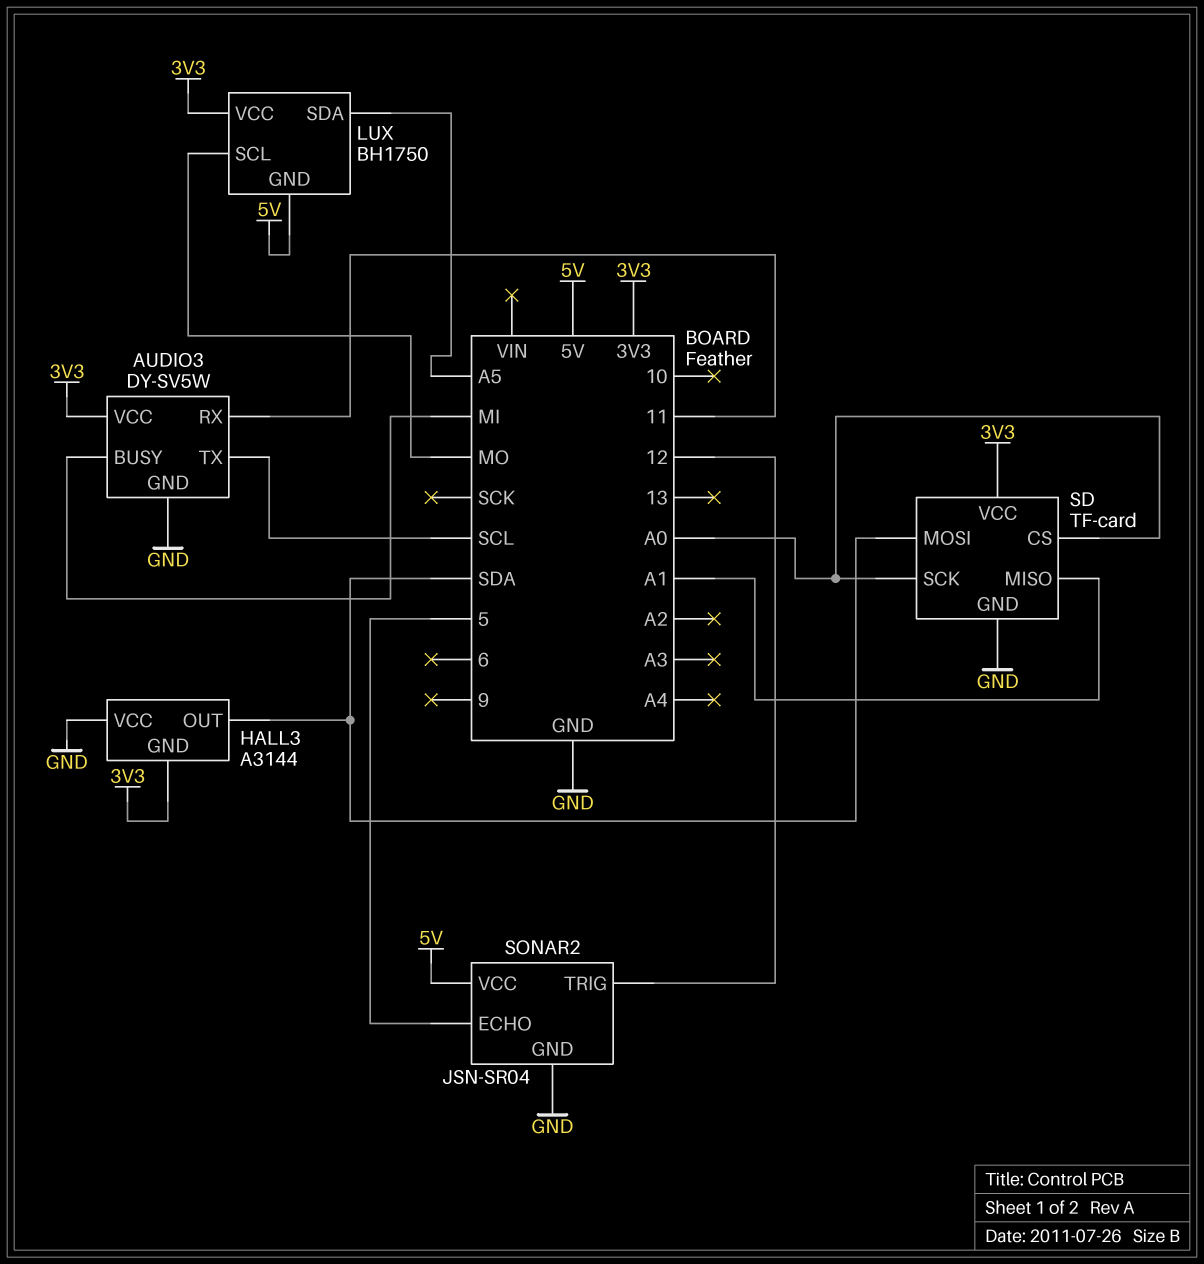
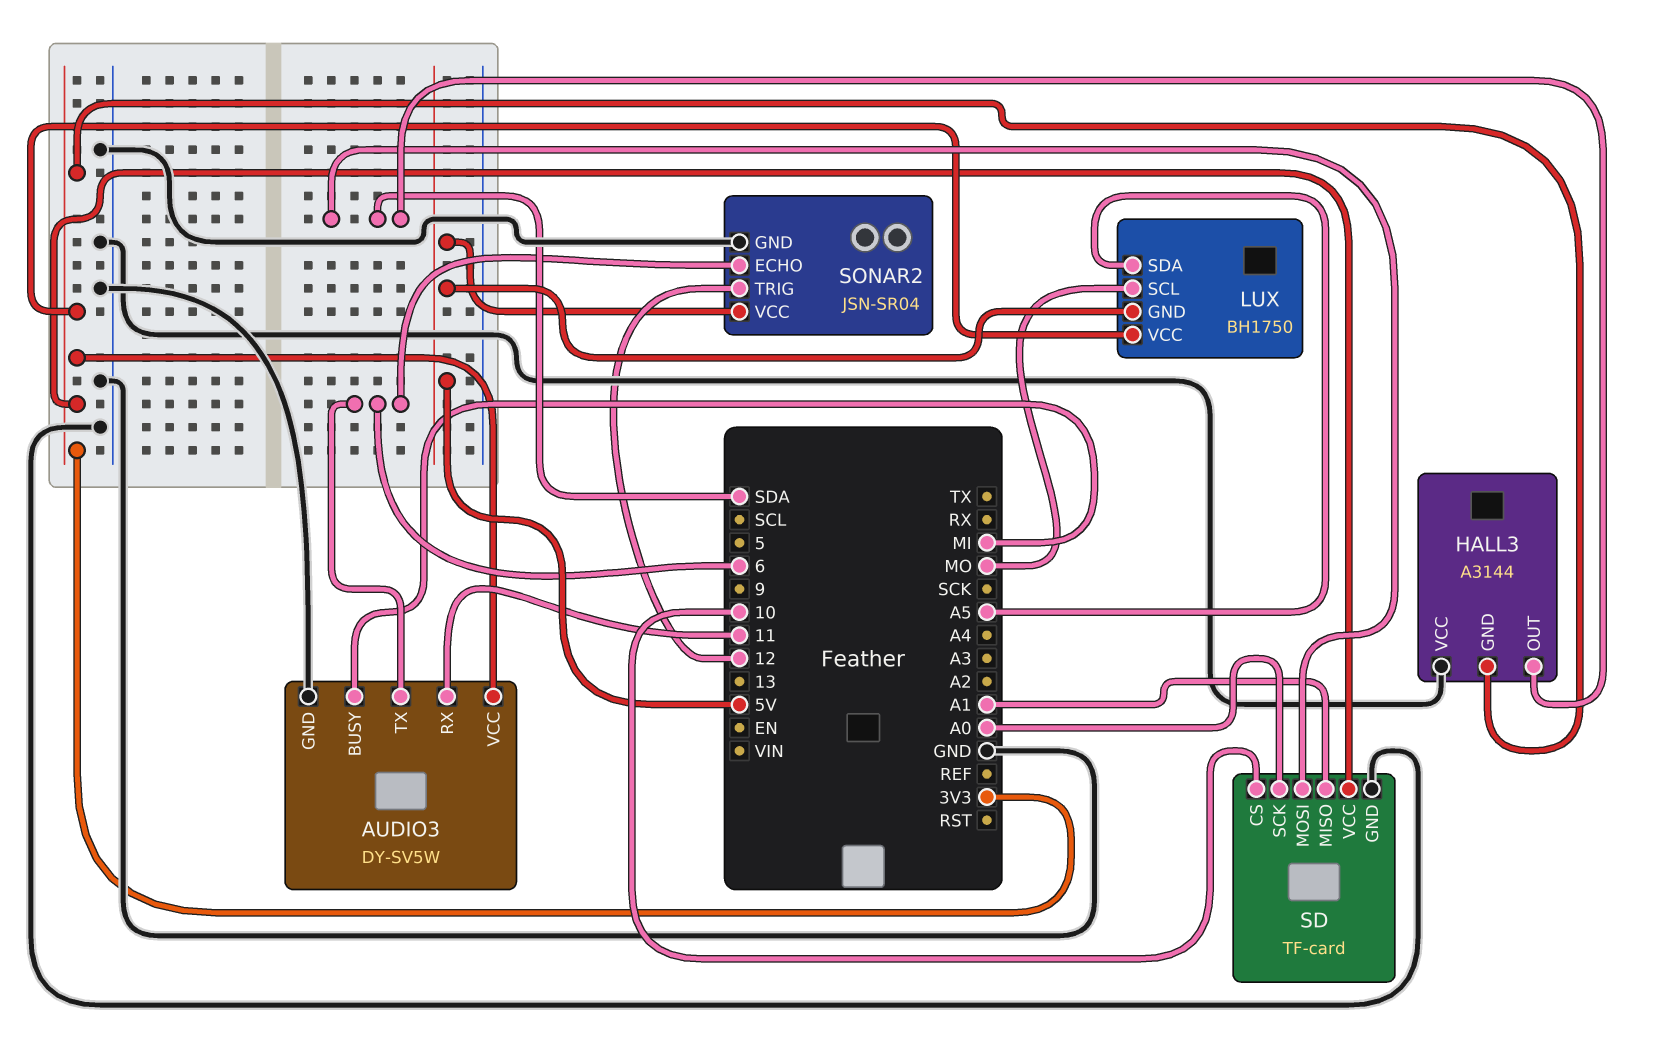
AUDIO3 pin TX: SCL -> 6
SD pin CS: A0 -> 10
SONAR2 pin ECHO: 5 -> 6

